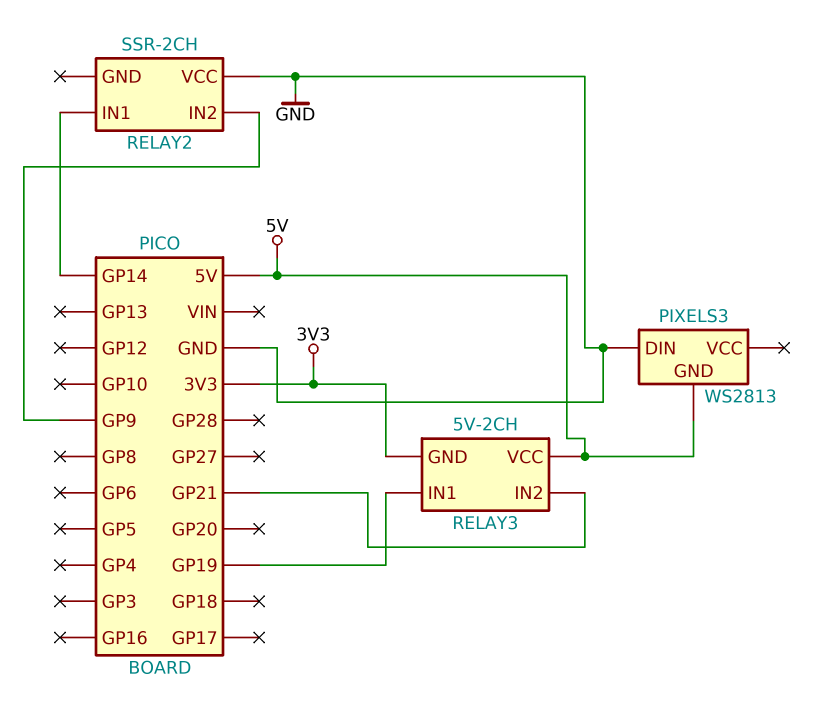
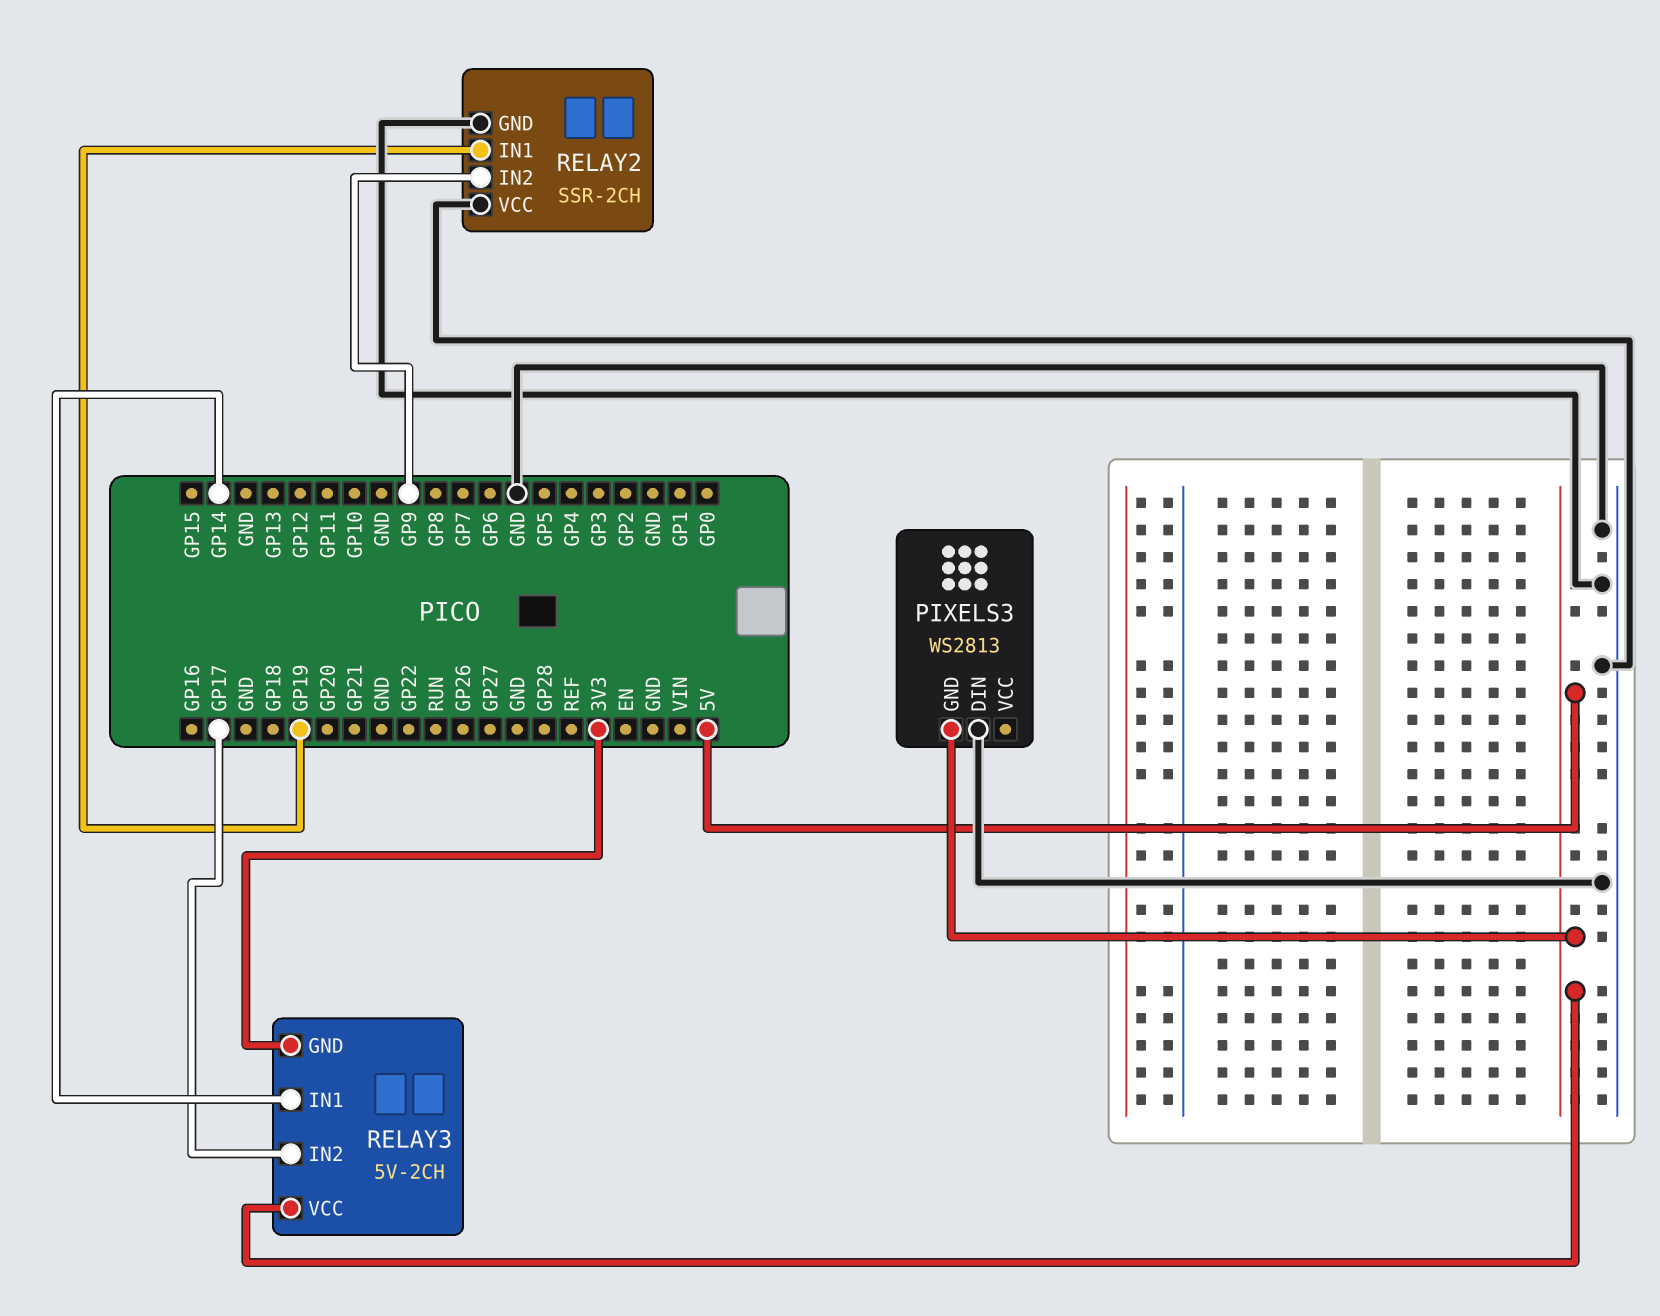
RELAY2 pin GND: none -> GND
RELAY2 pin IN1: GP14 -> GP19
RELAY3 pin IN1: GP19 -> GP14
RELAY3 pin IN2: GP21 -> GP17

